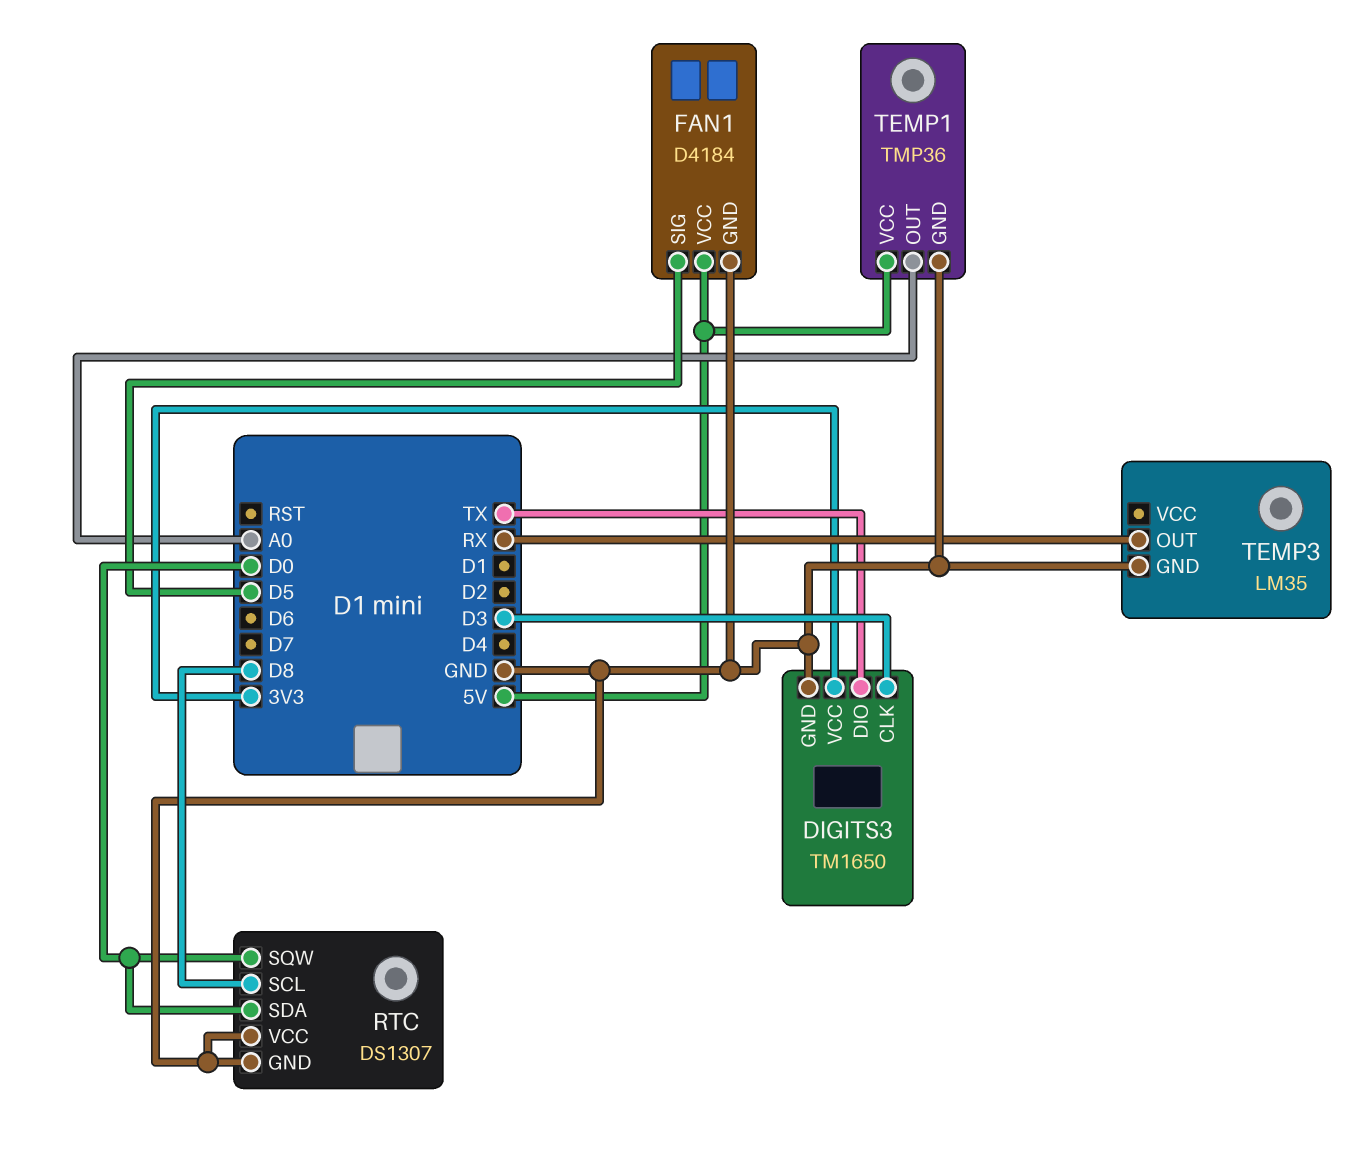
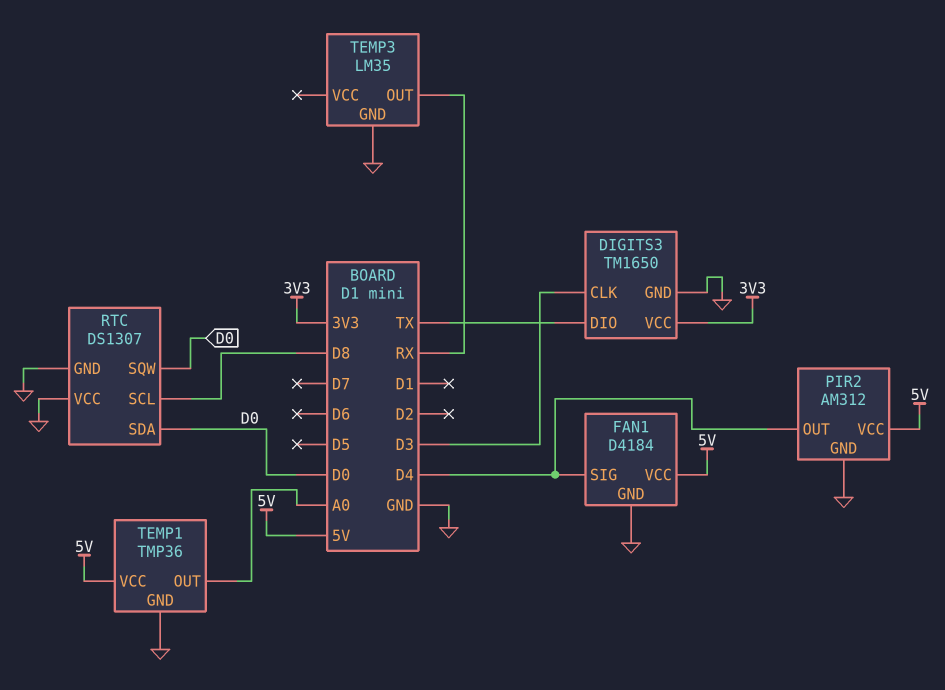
FAN1 pin SIG: D5 -> D4
PIR2: none -> AM312
PIR2 pin GND: none -> GND
PIR2 pin OUT: none -> D4
PIR2 pin VCC: none -> 5V

